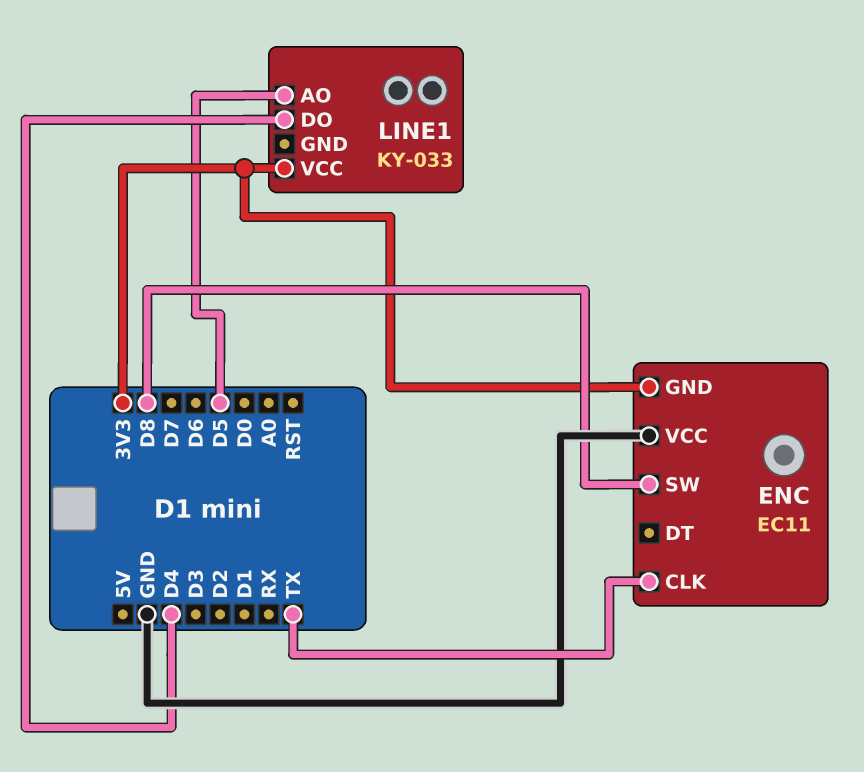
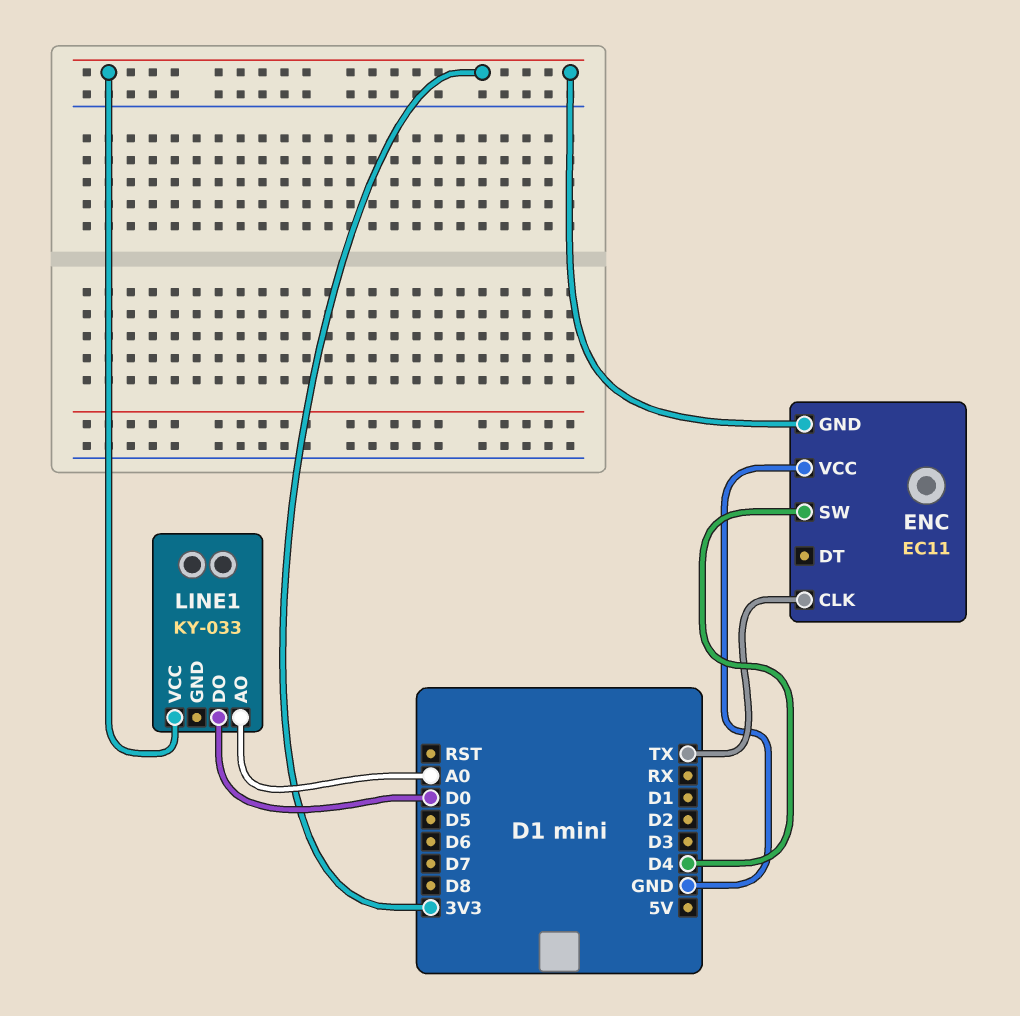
ENC pin SW: D8 -> D4
LINE1 pin AO: D5 -> A0
LINE1 pin DO: D4 -> D0

